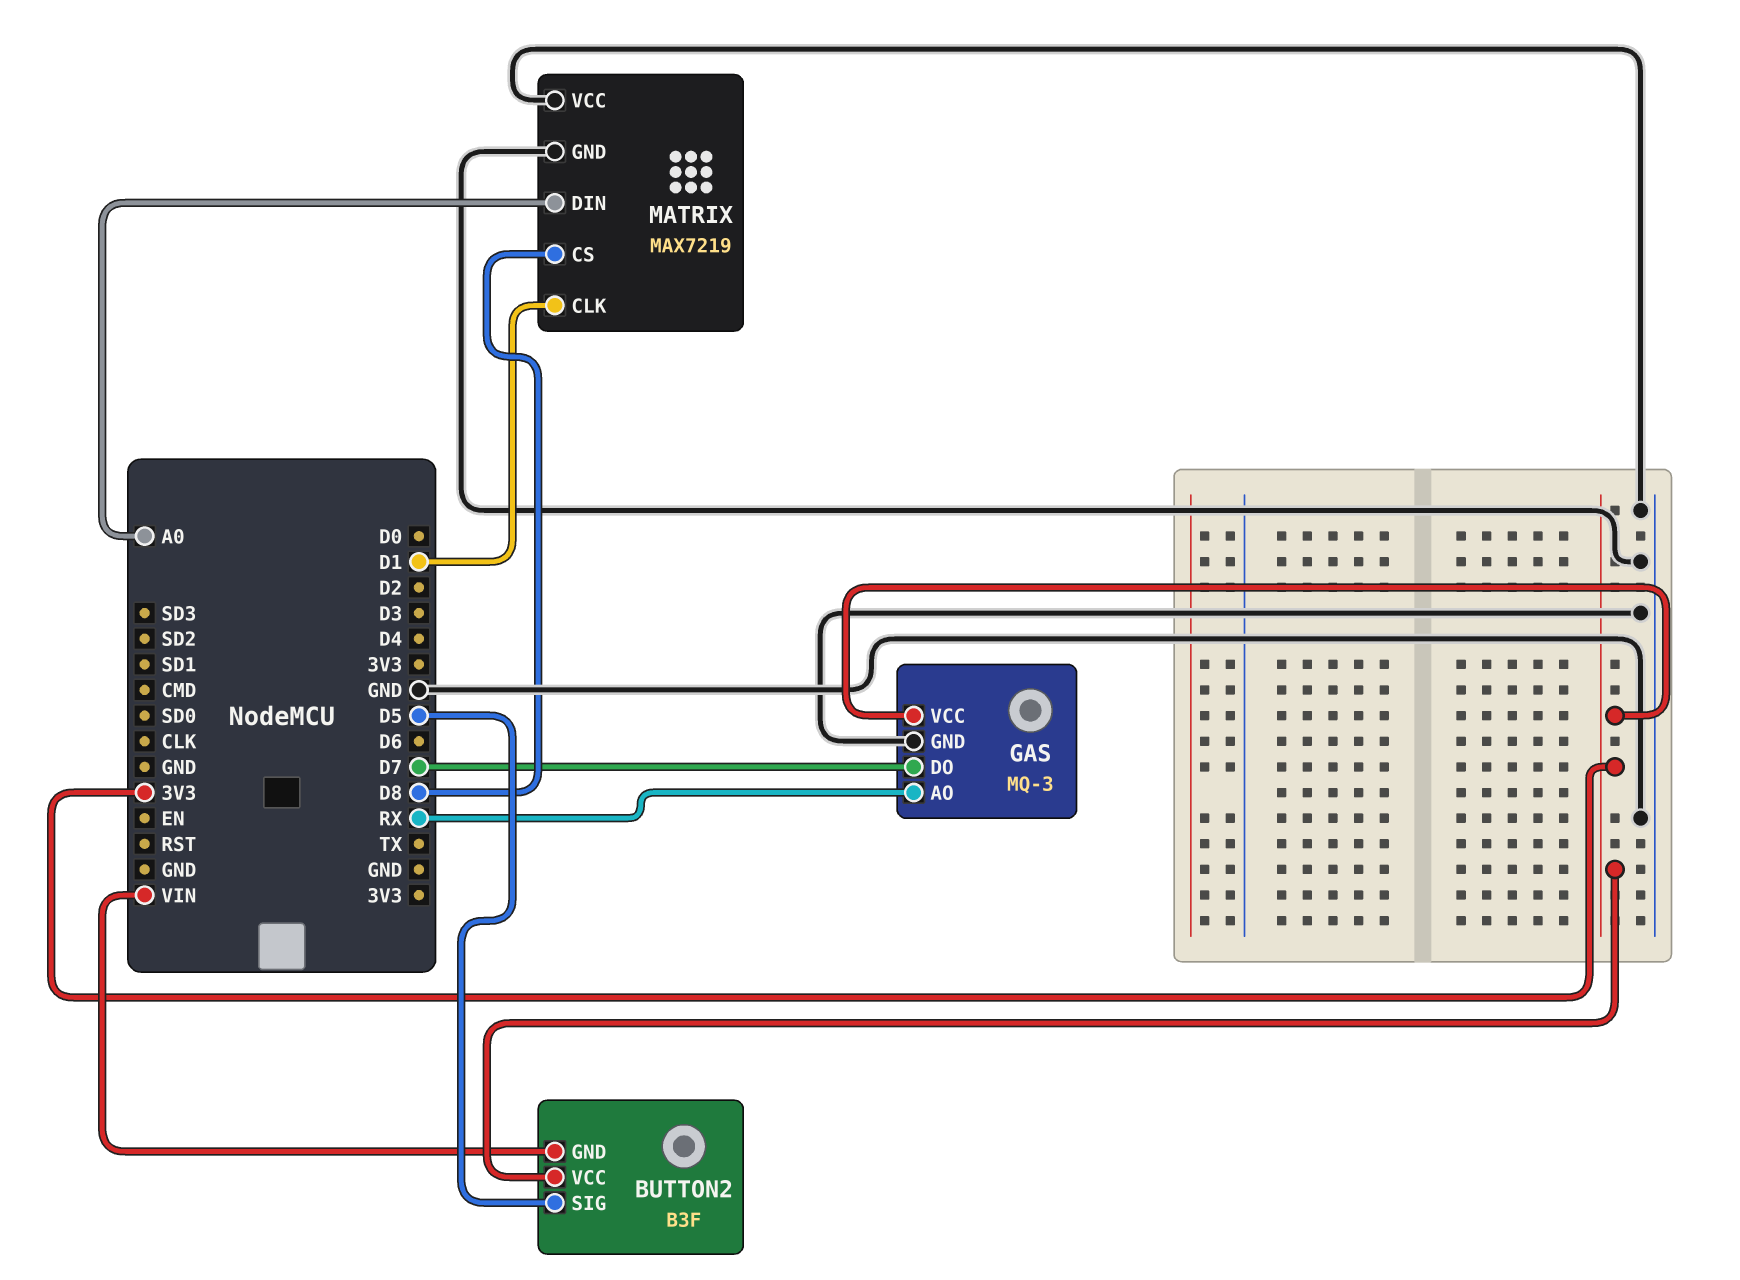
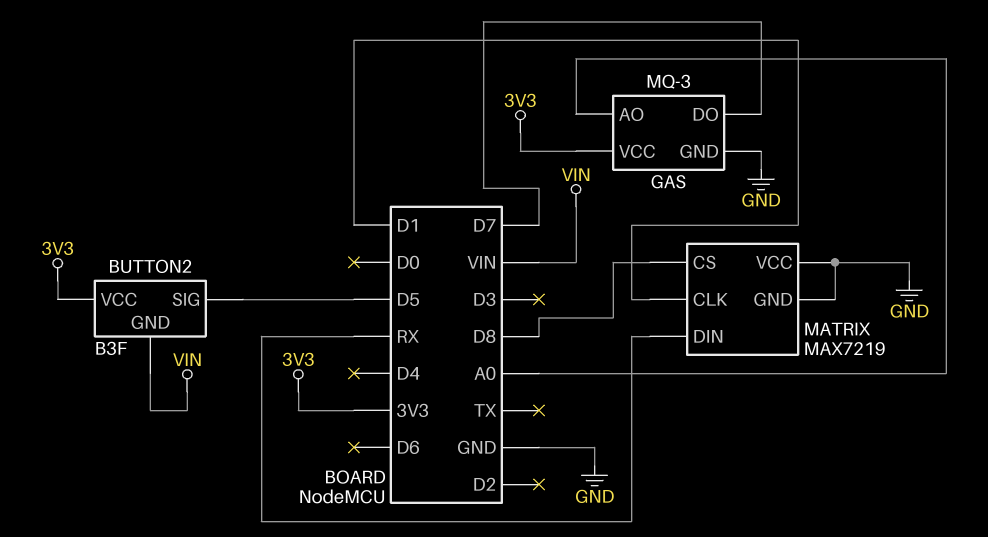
GAS pin AO: RX -> A0
MATRIX pin DIN: A0 -> RX

